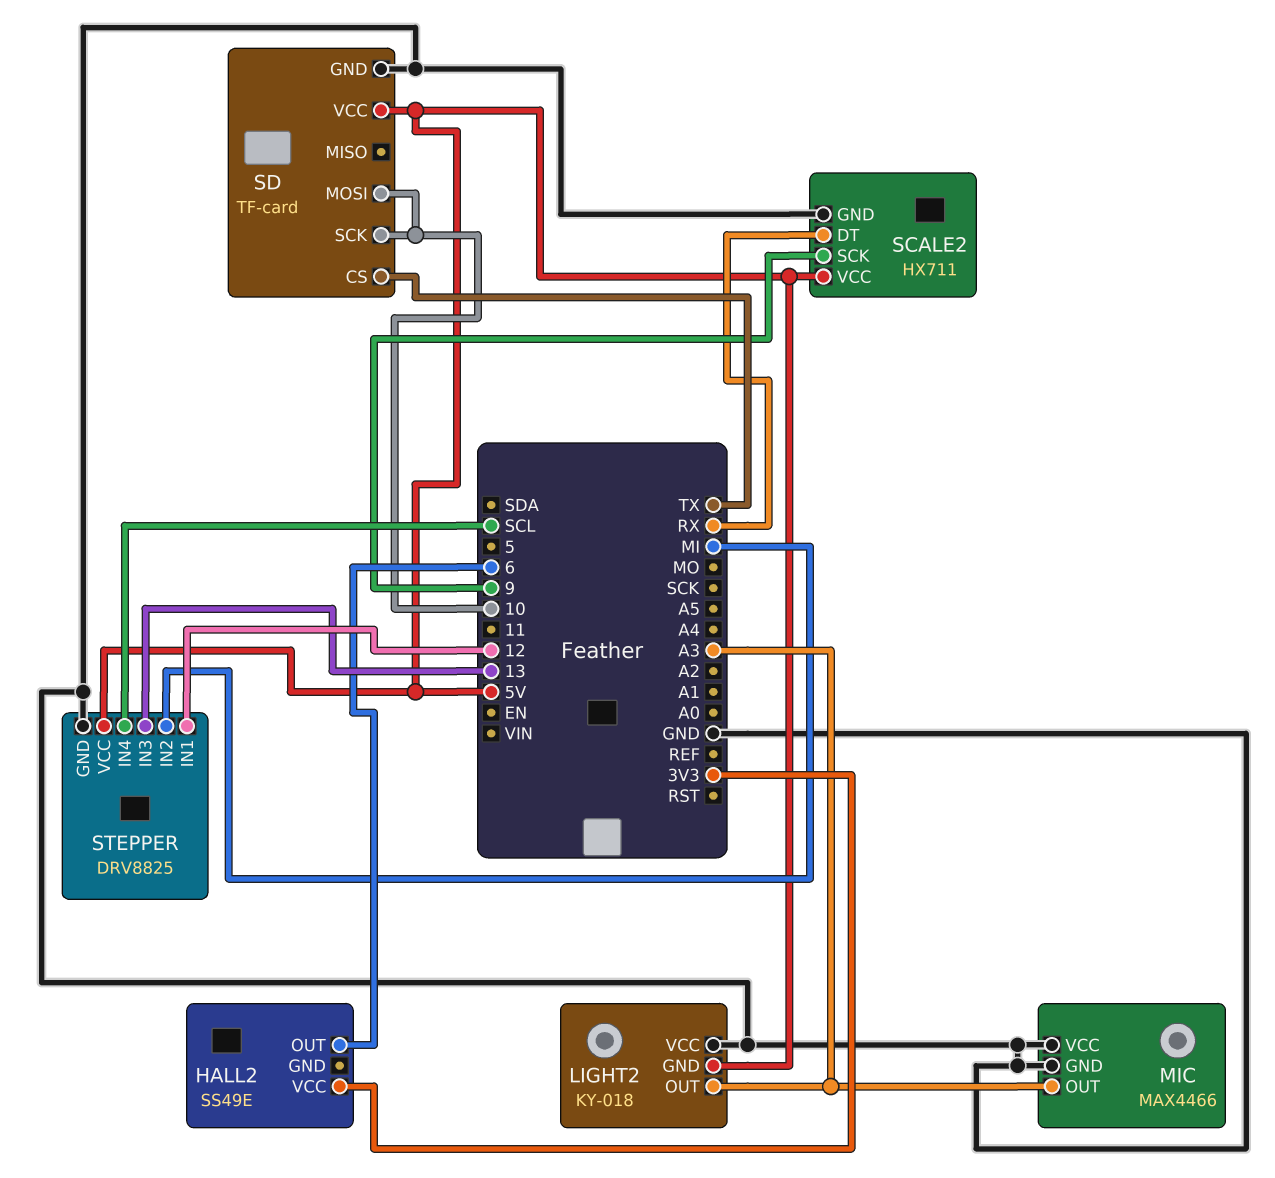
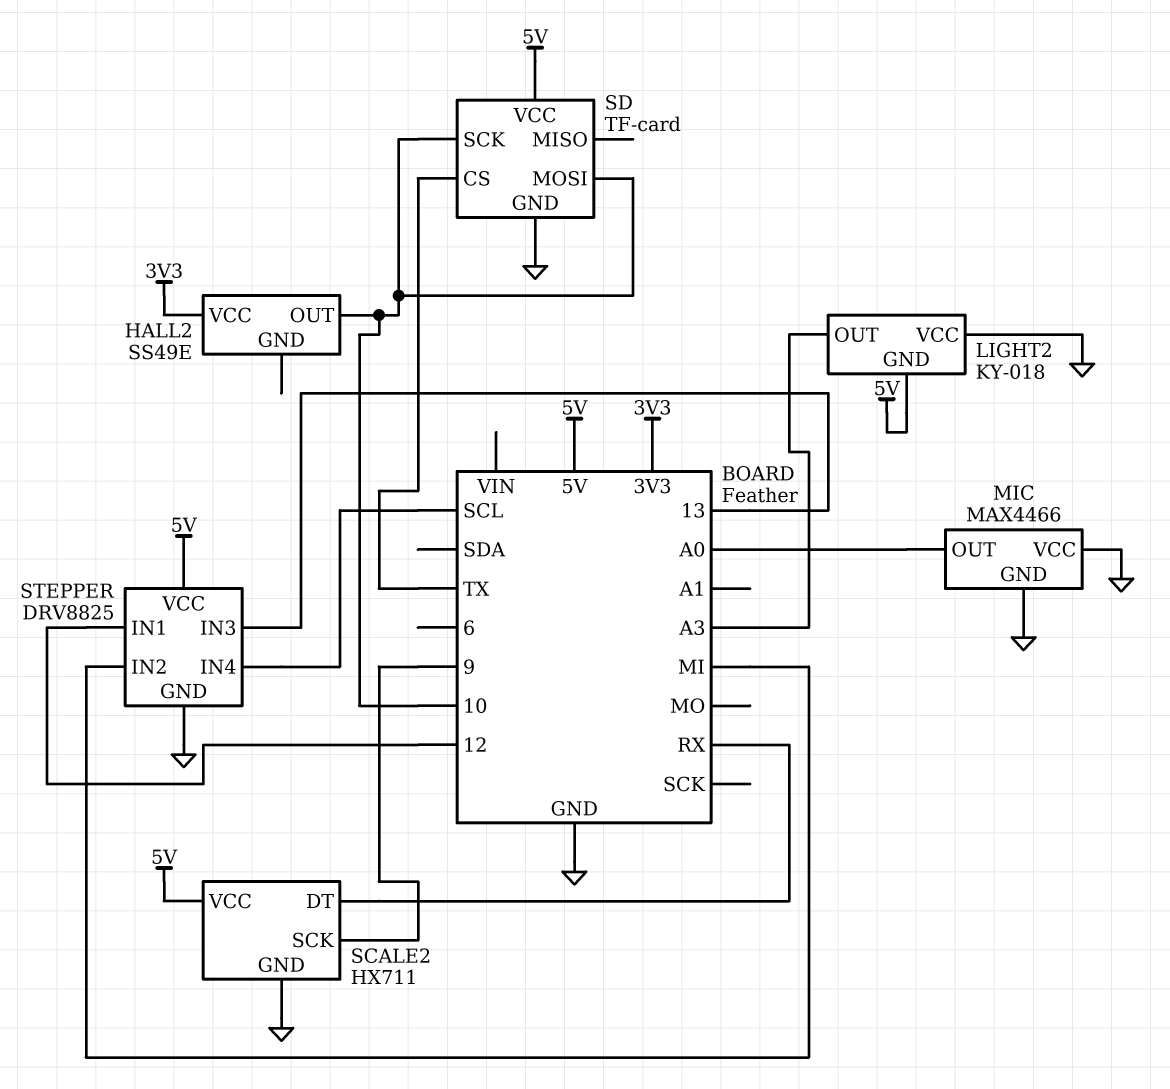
HALL2 pin OUT: 6 -> 10
MIC pin OUT: A3 -> A0

